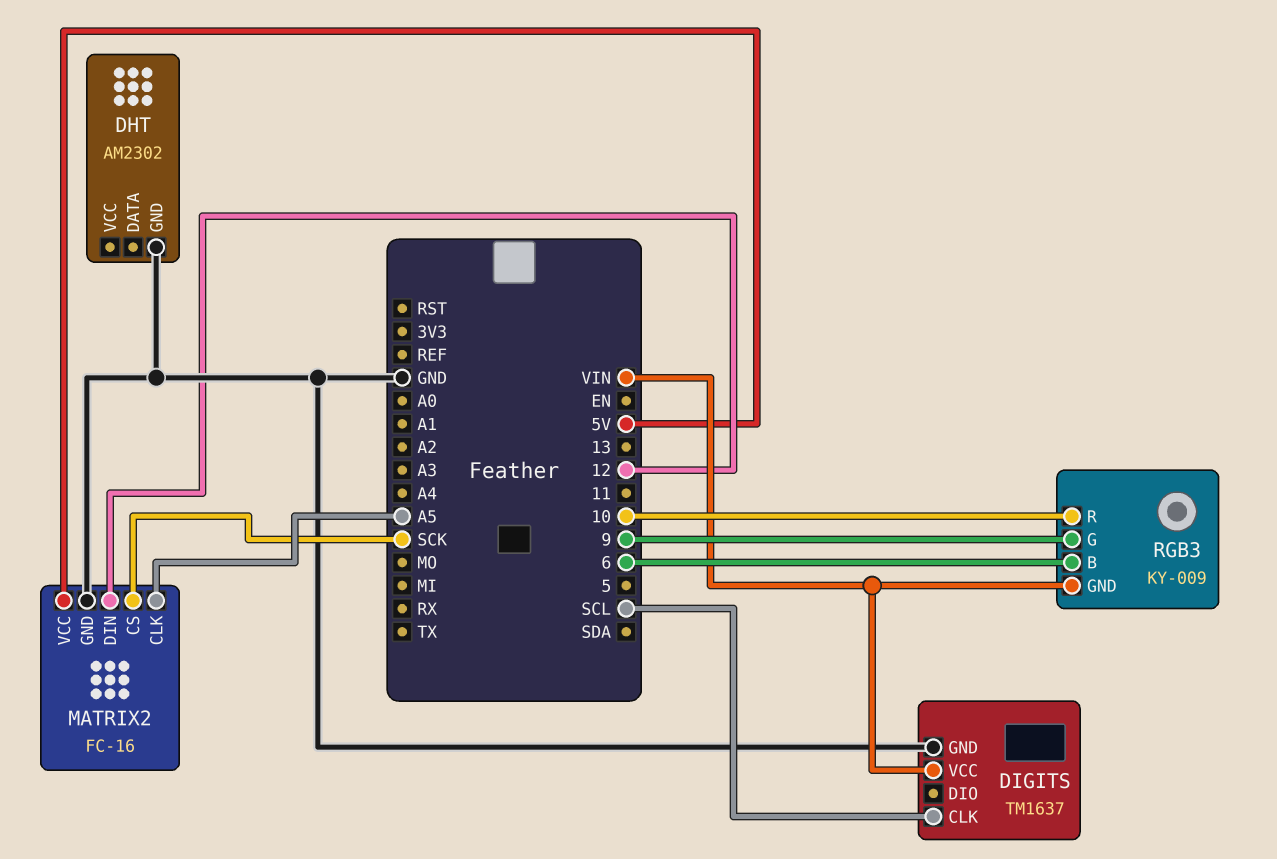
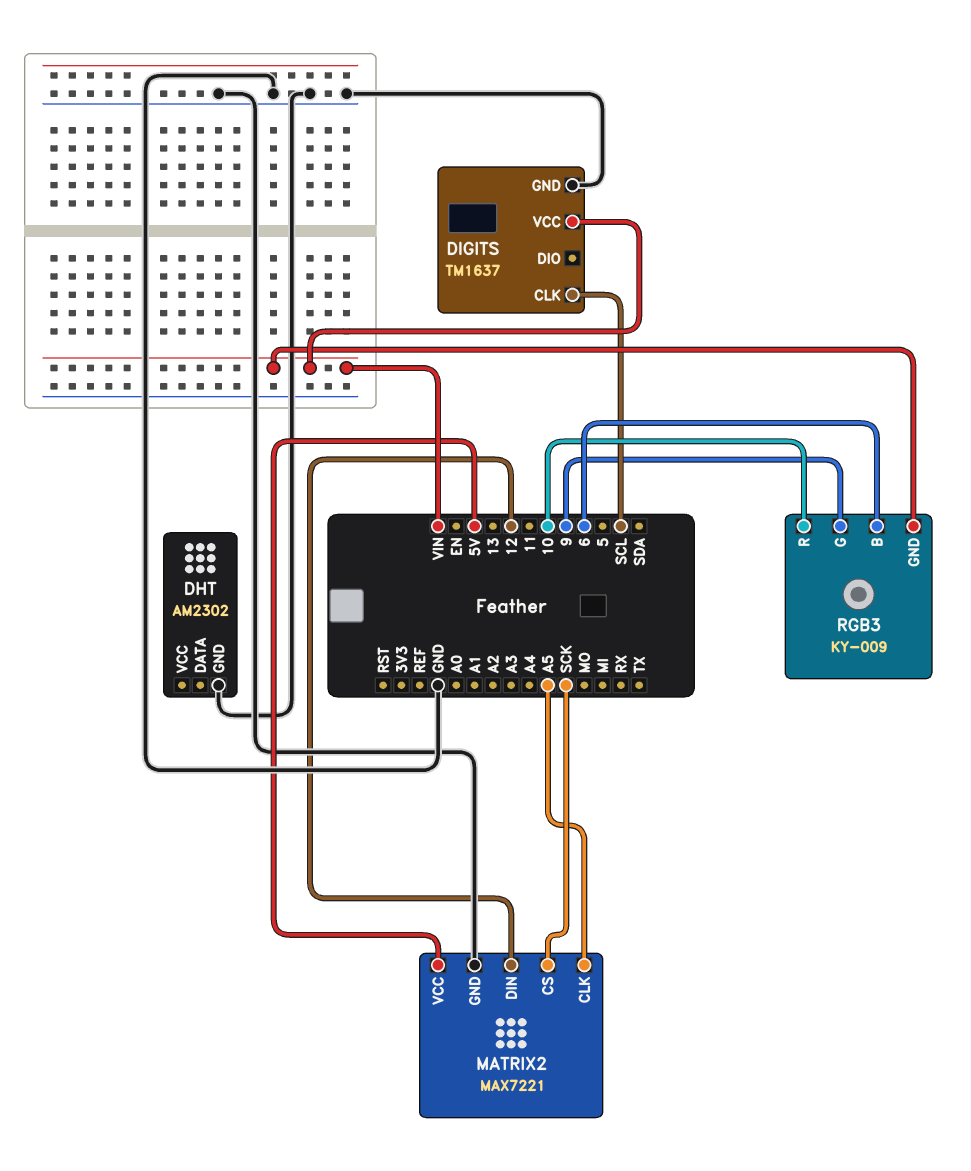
MATRIX2: FC-16 -> MAX7221

